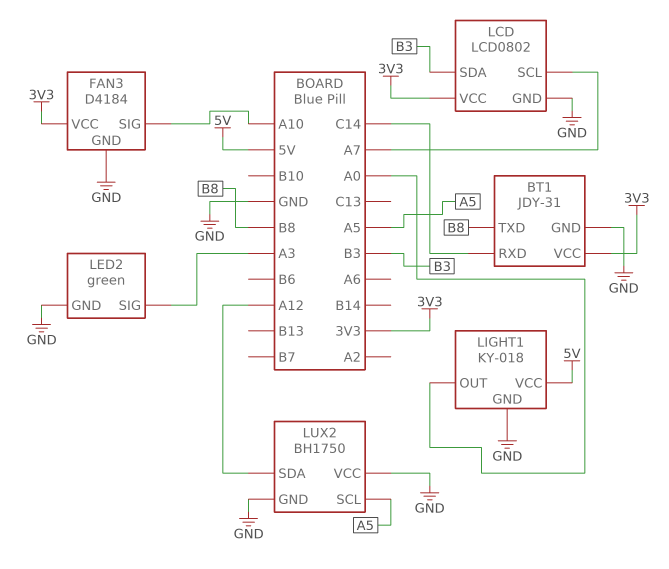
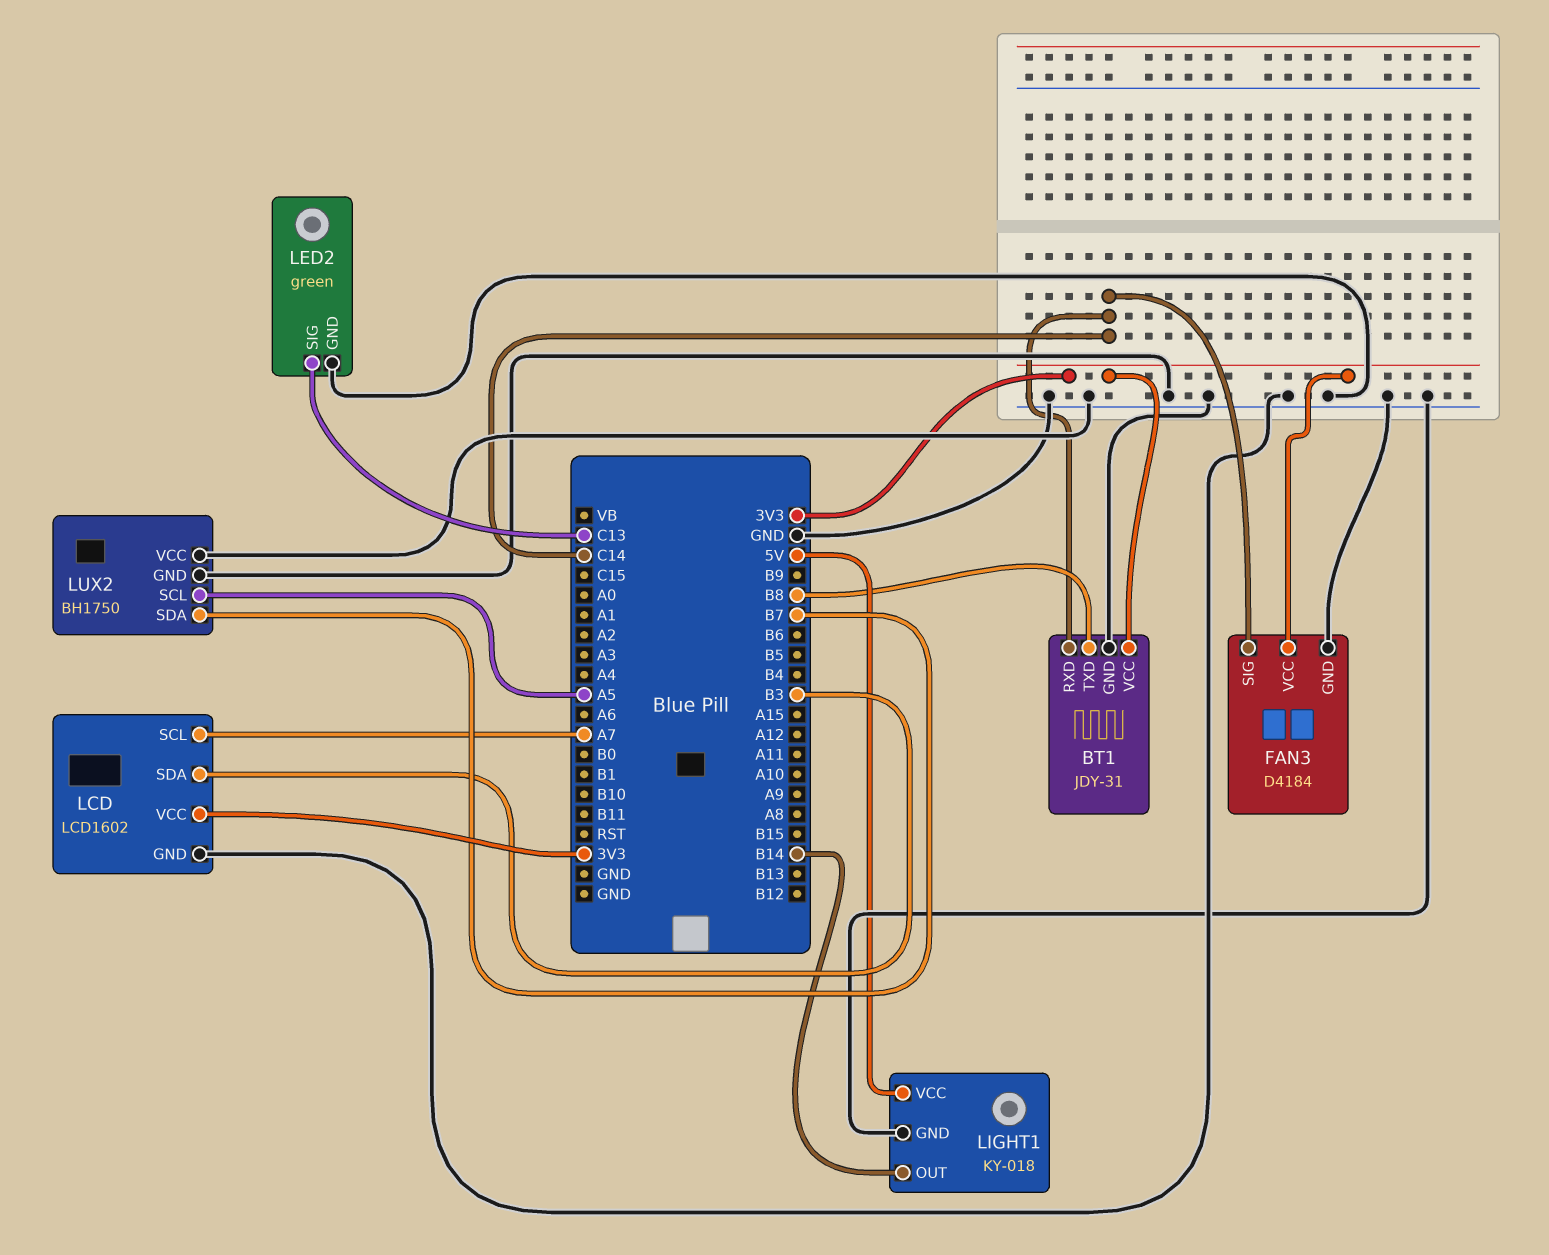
FAN3 pin SIG: A10 -> C14
LCD: LCD0802 -> LCD1602
LED2 pin SIG: A3 -> C13
LIGHT1 pin OUT: A0 -> B14
LUX2 pin SDA: A12 -> B7

